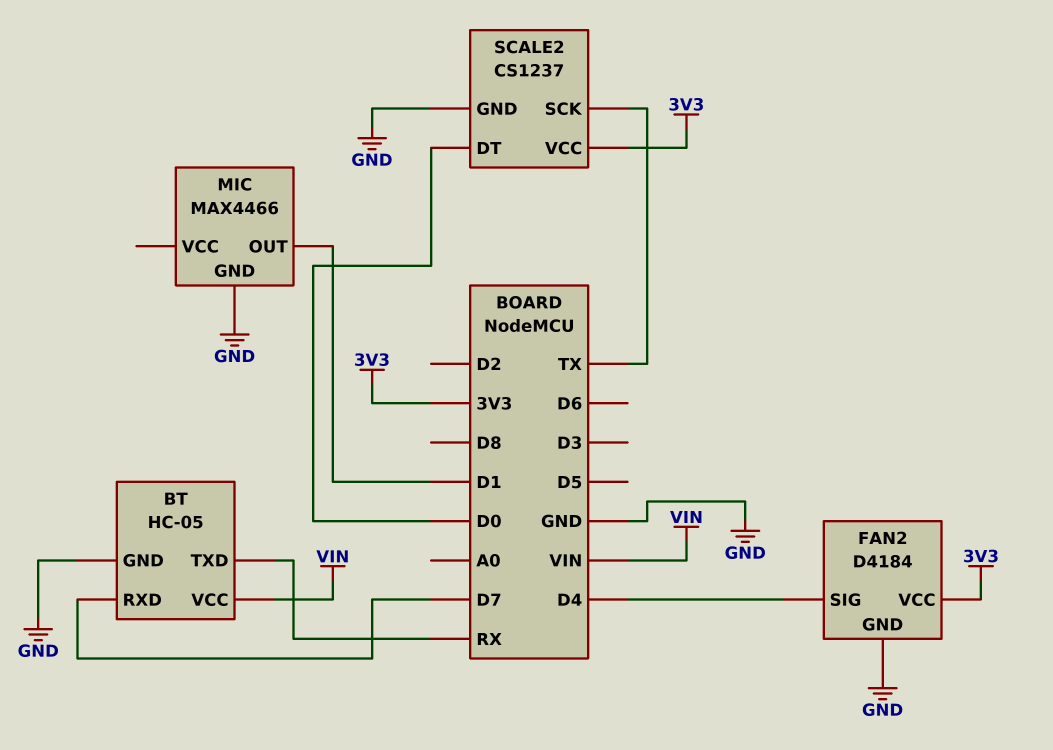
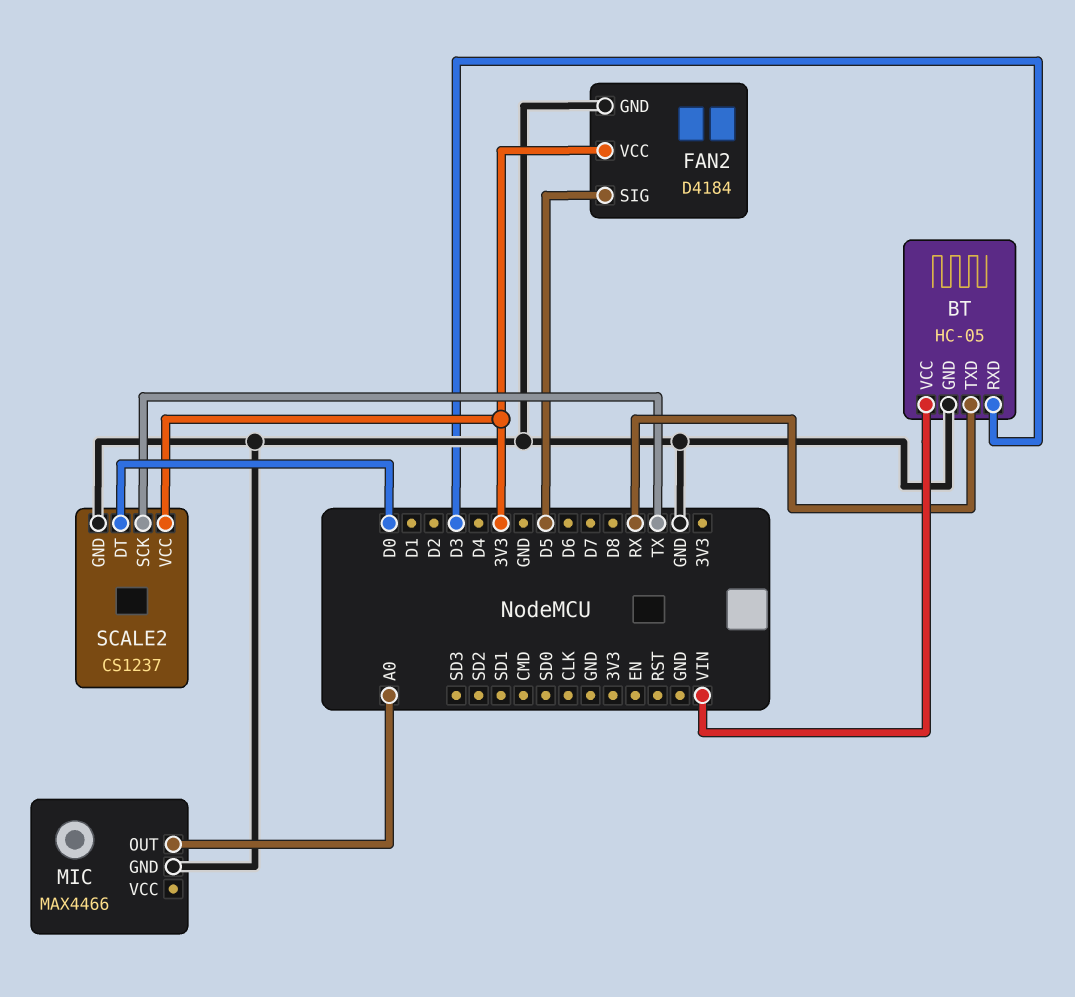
BT pin RXD: D7 -> D3
FAN2 pin SIG: D4 -> D5
MIC pin OUT: D1 -> A0

